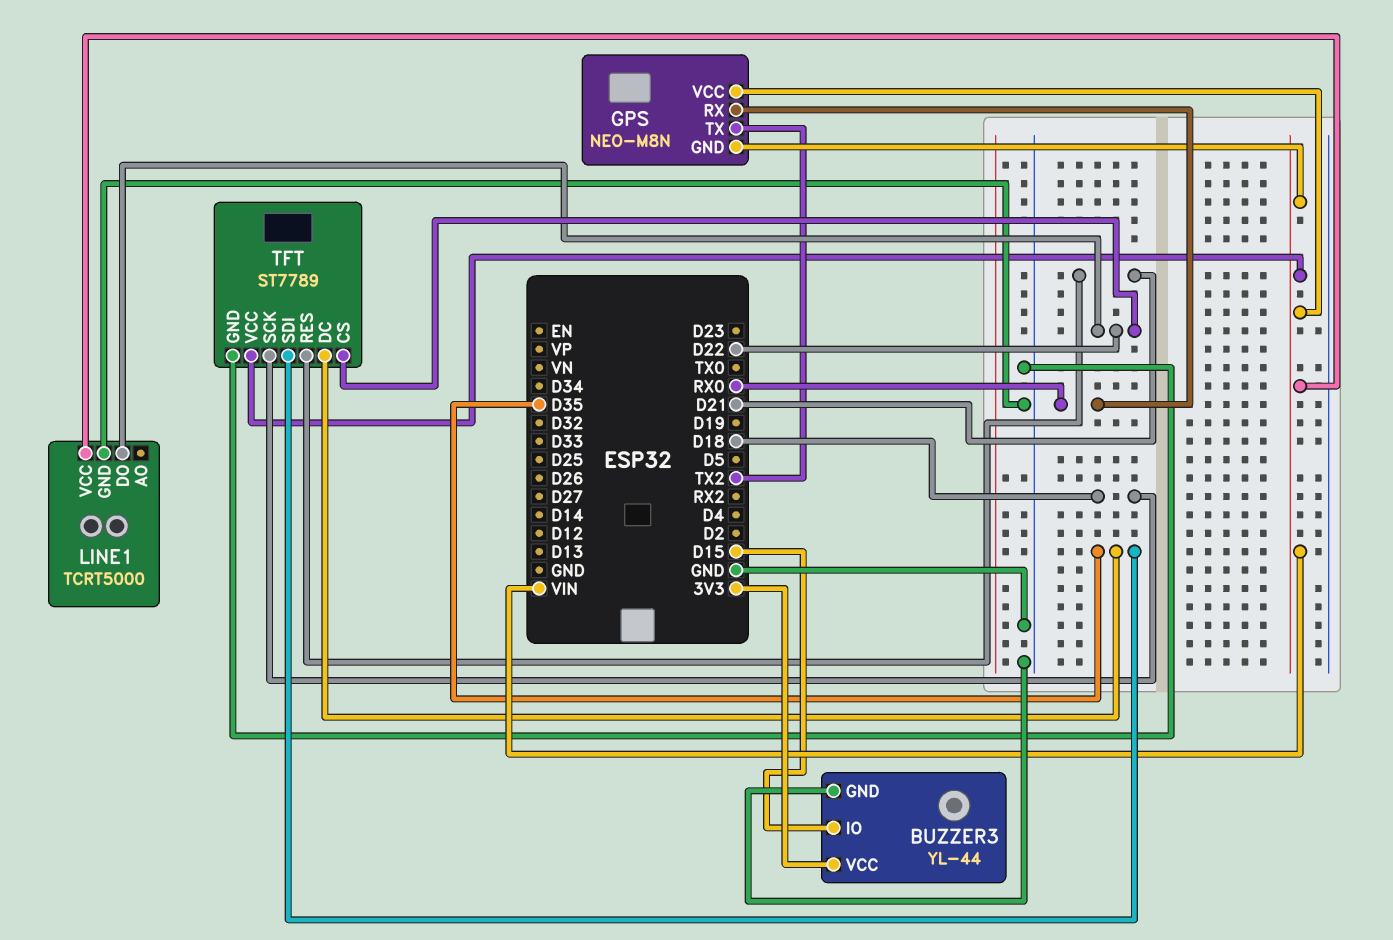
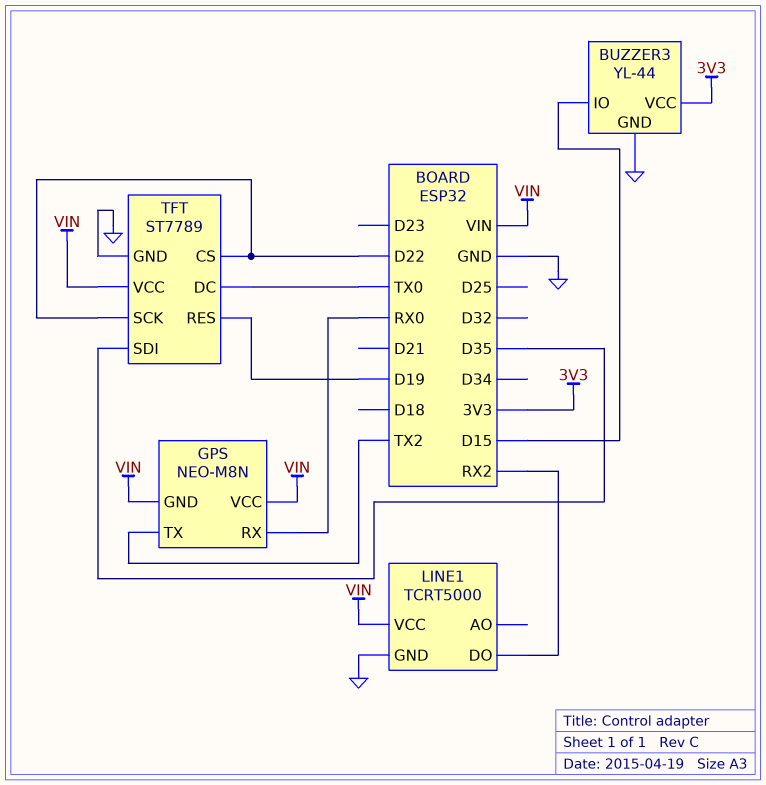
LINE1 pin DO: D22 -> RX2
TFT pin DC: D35 -> TX0
TFT pin RES: D21 -> D19
TFT pin SCK: D18 -> D22

